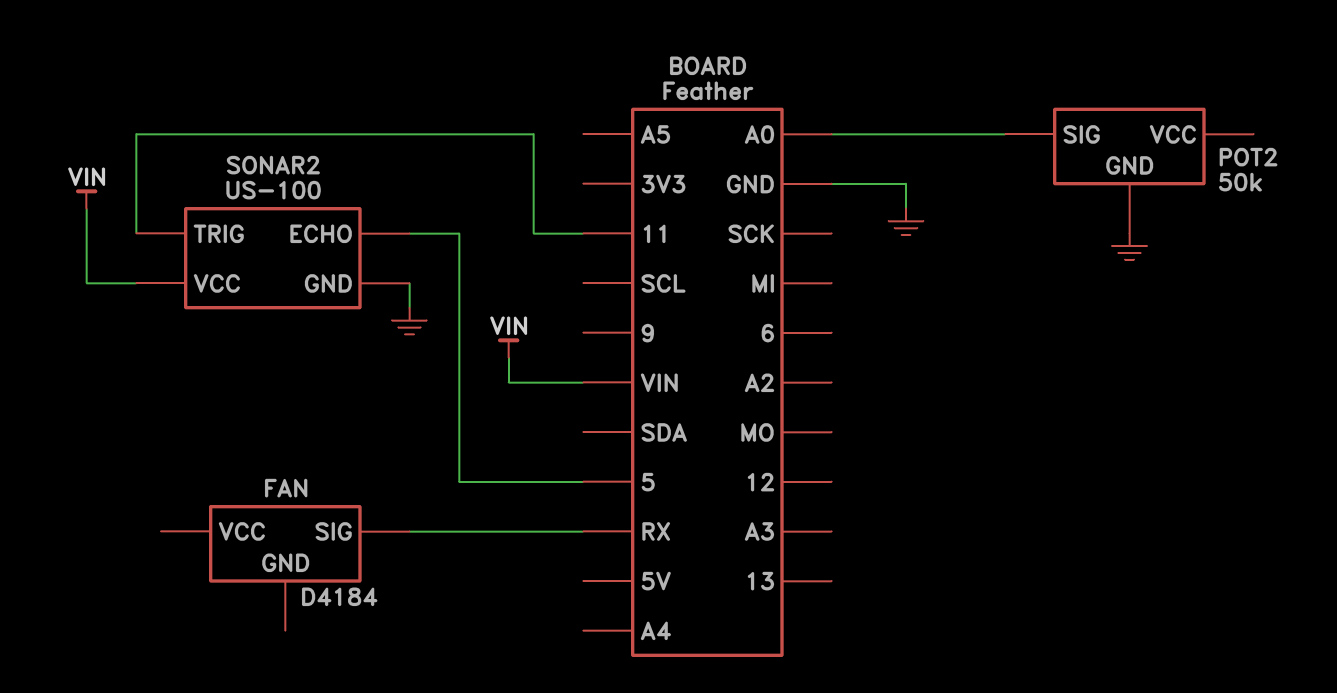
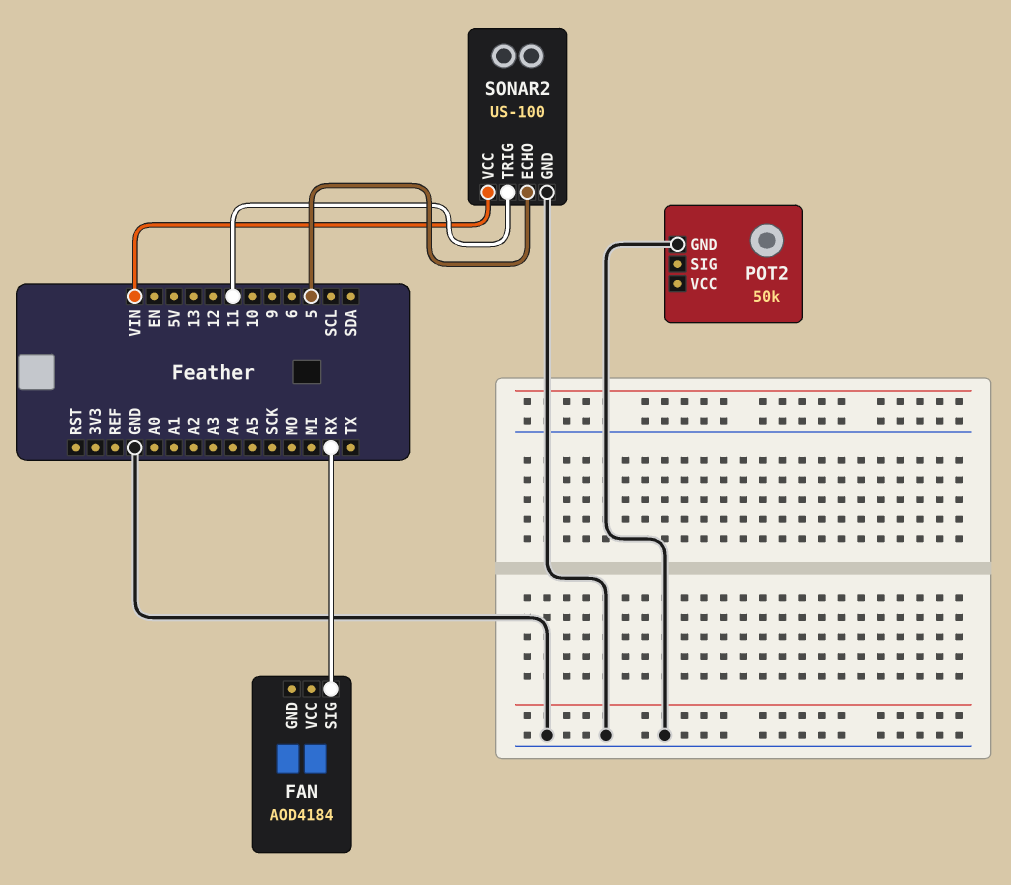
FAN: D4184 -> AOD4184
POT2 pin SIG: A0 -> none

